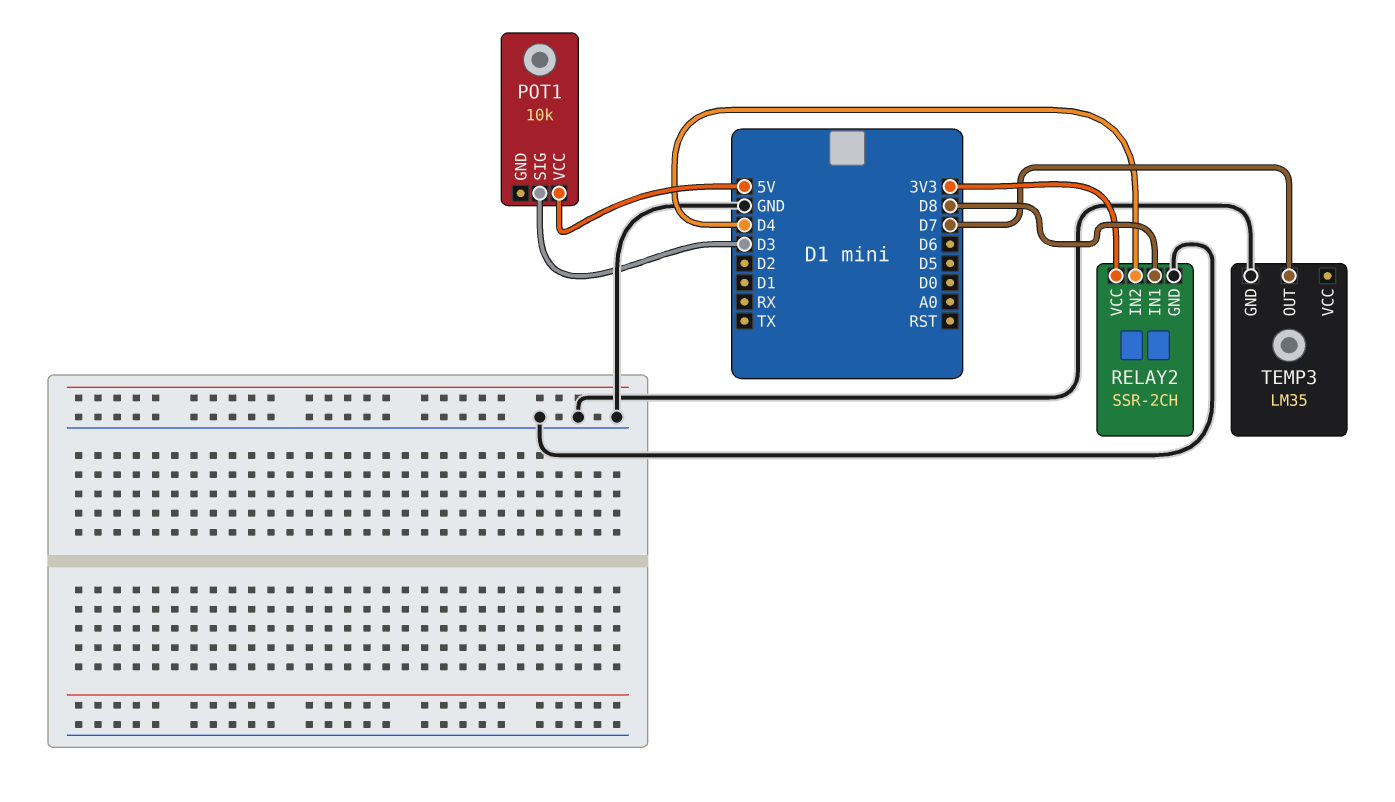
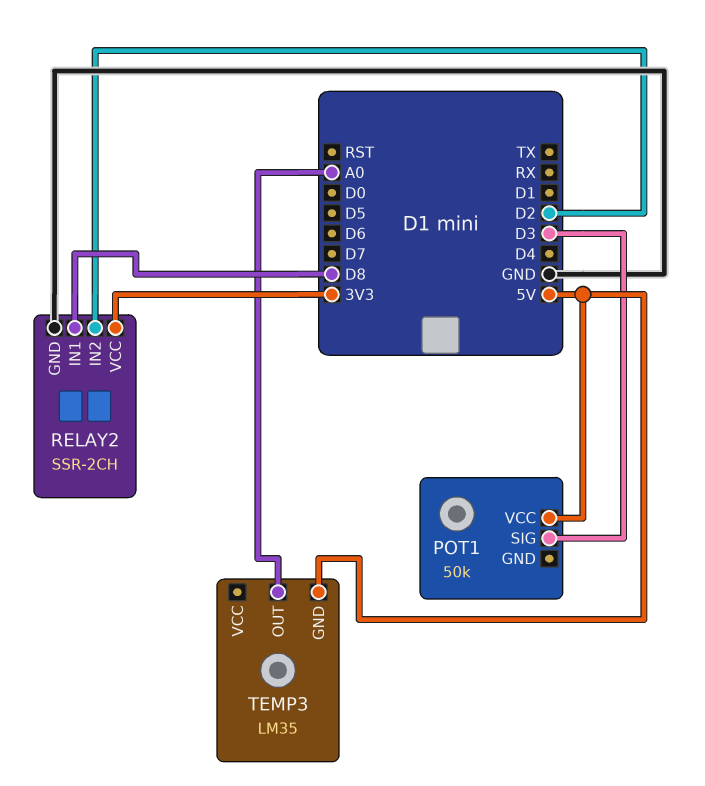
POT1: 10k -> 50k
RELAY2 pin IN2: D4 -> D2
TEMP3 pin GND: GND -> 5V
TEMP3 pin OUT: D7 -> A0

